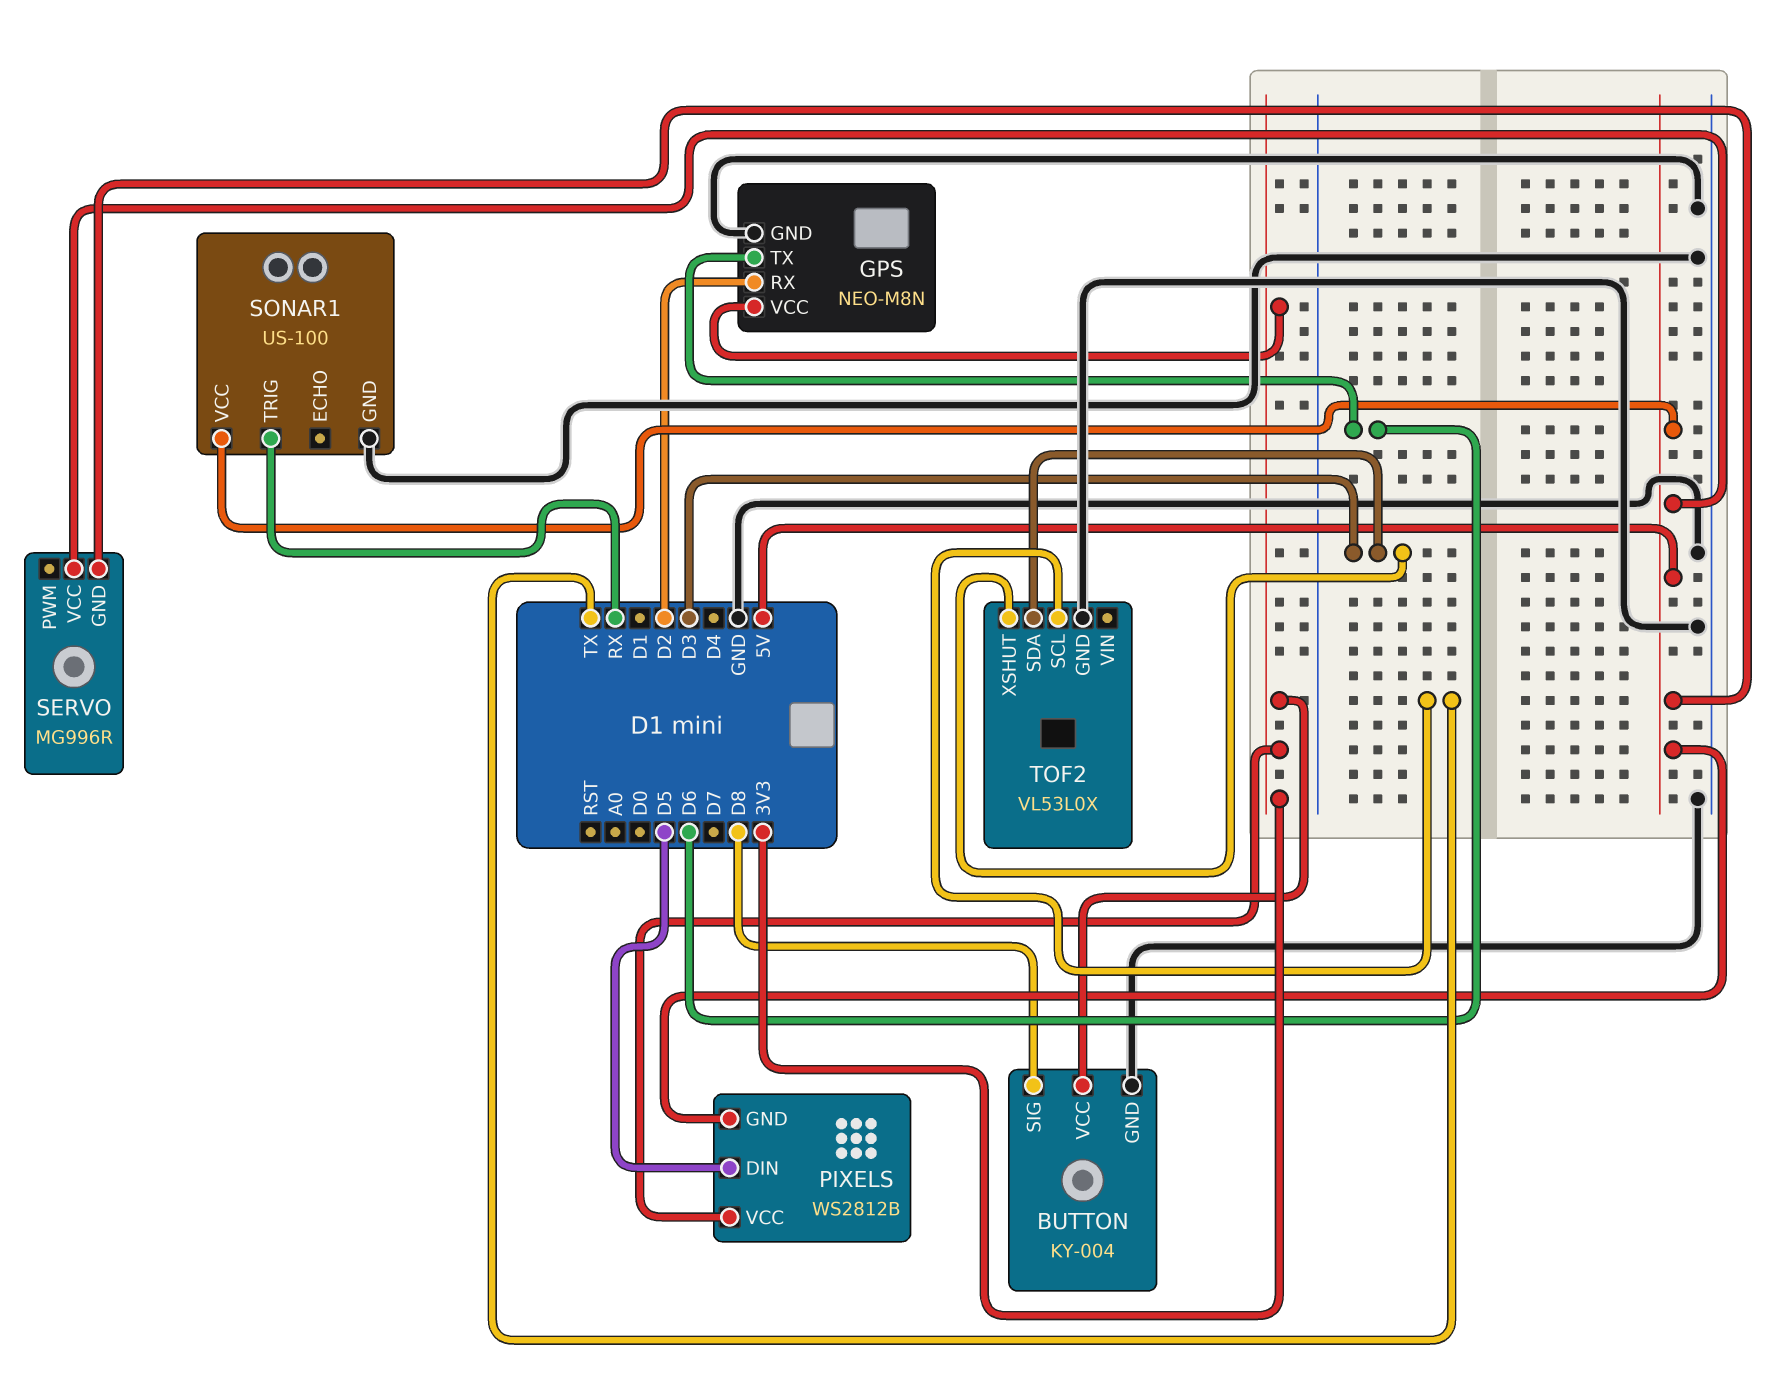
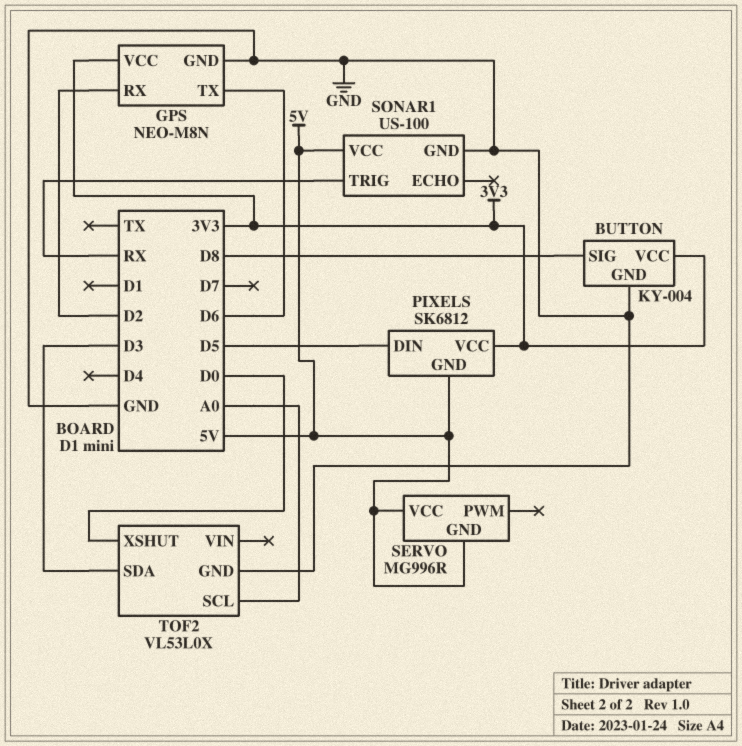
PIXELS: WS2812B -> SK6812
TOF2 pin SCL: TX -> A0
TOF2 pin XSHUT: D3 -> D0

